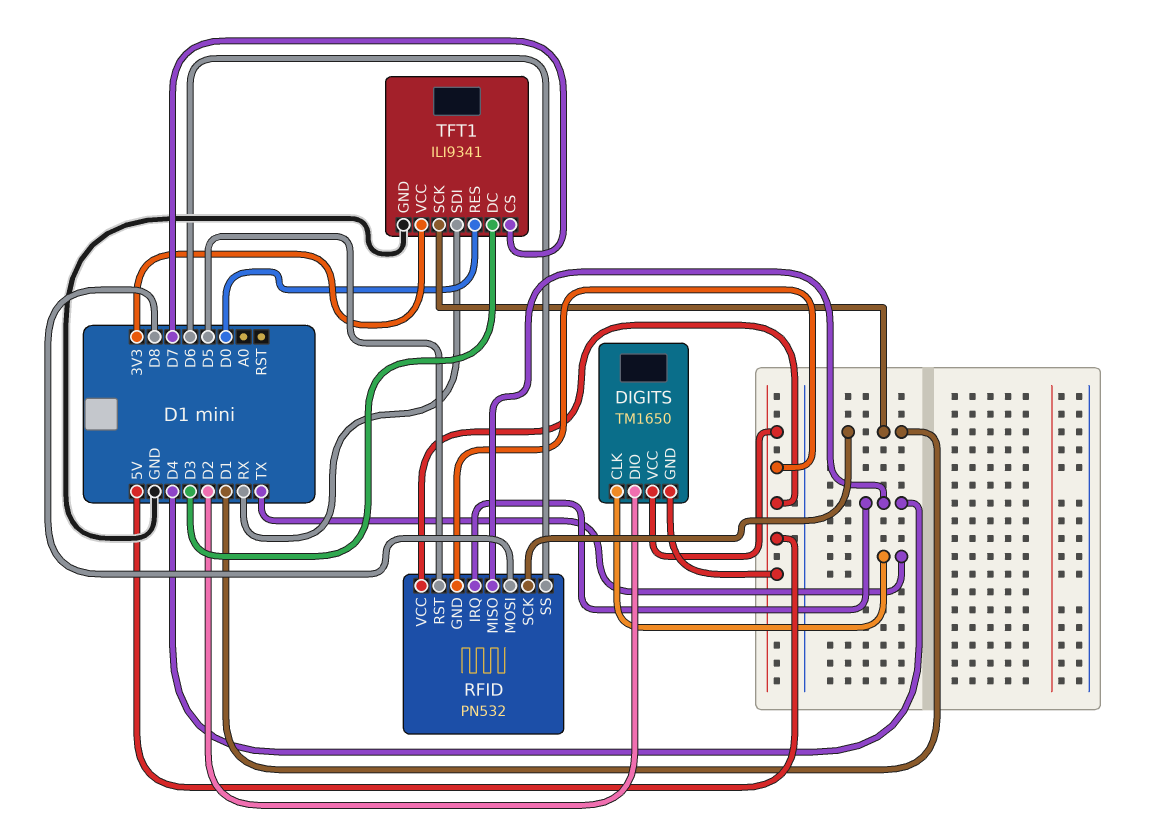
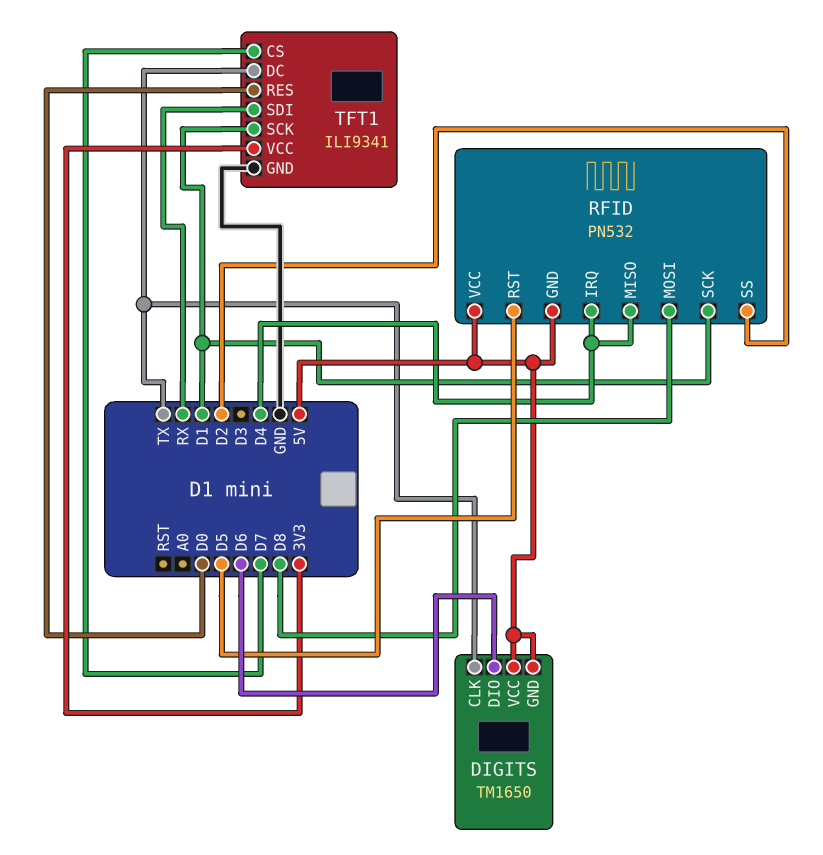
DIGITS pin DIO: D2 -> D6
RFID pin SS: D6 -> D2
TFT1 pin DC: D3 -> TX

